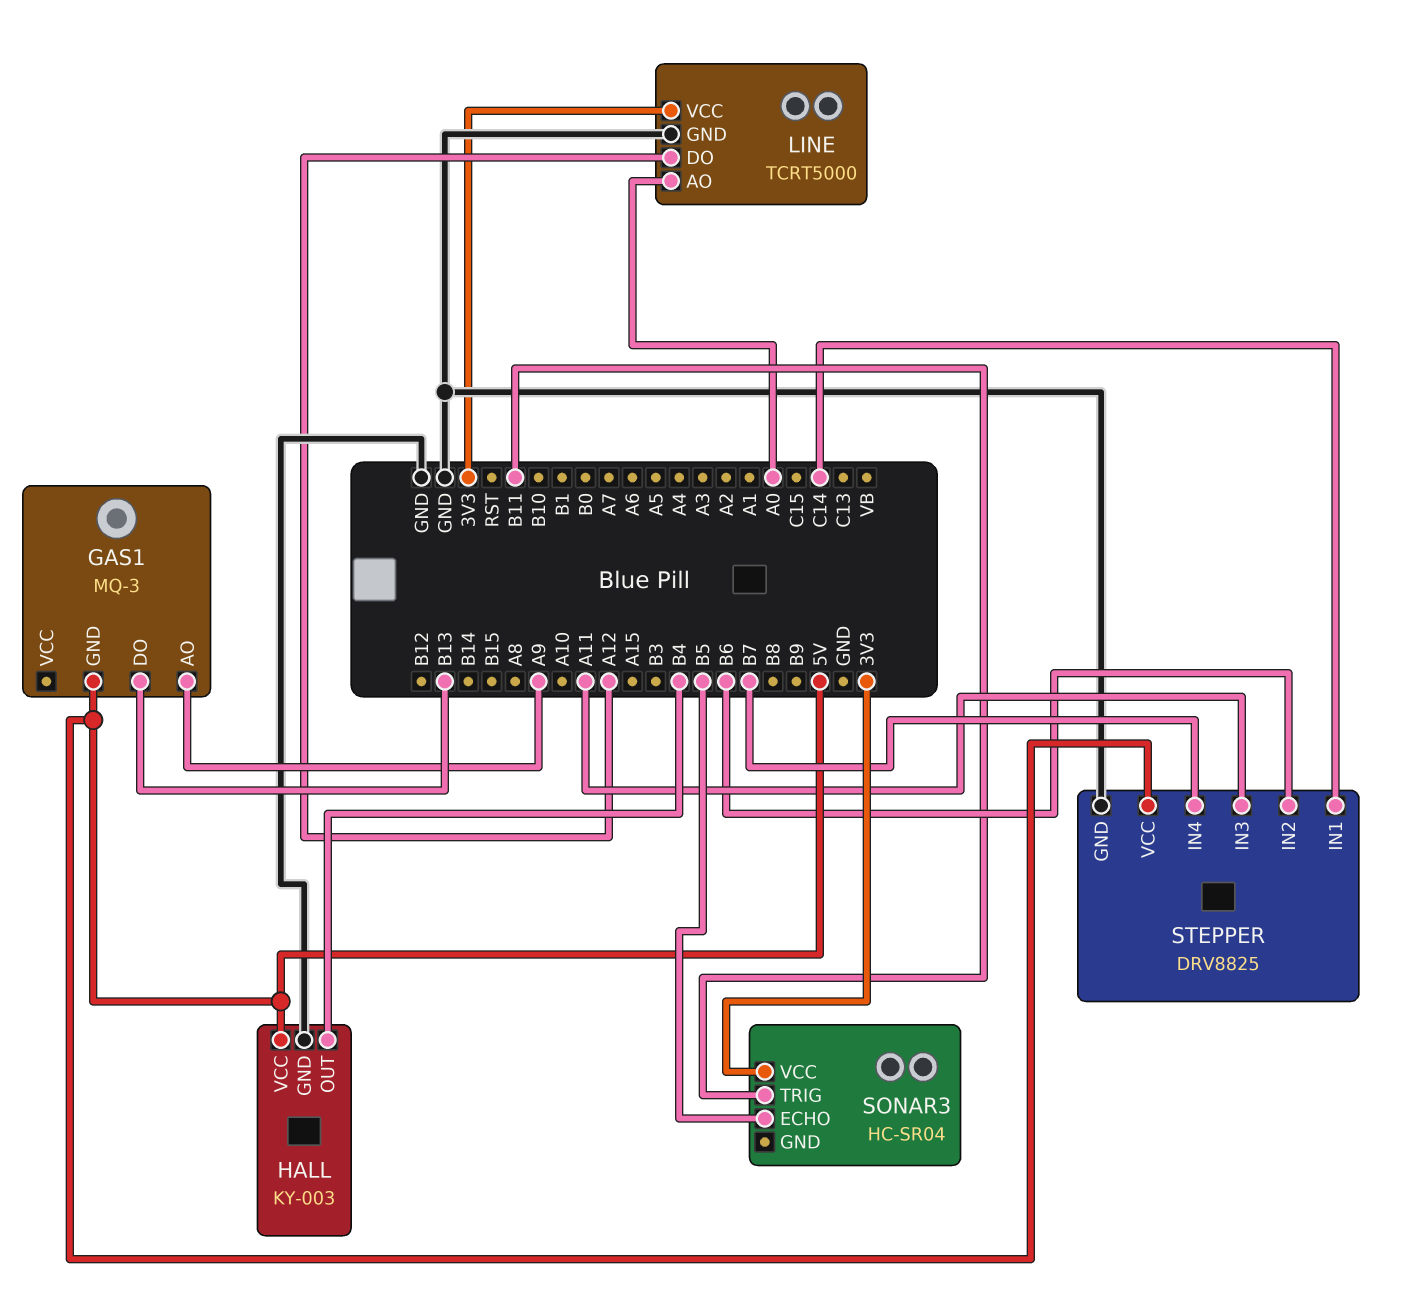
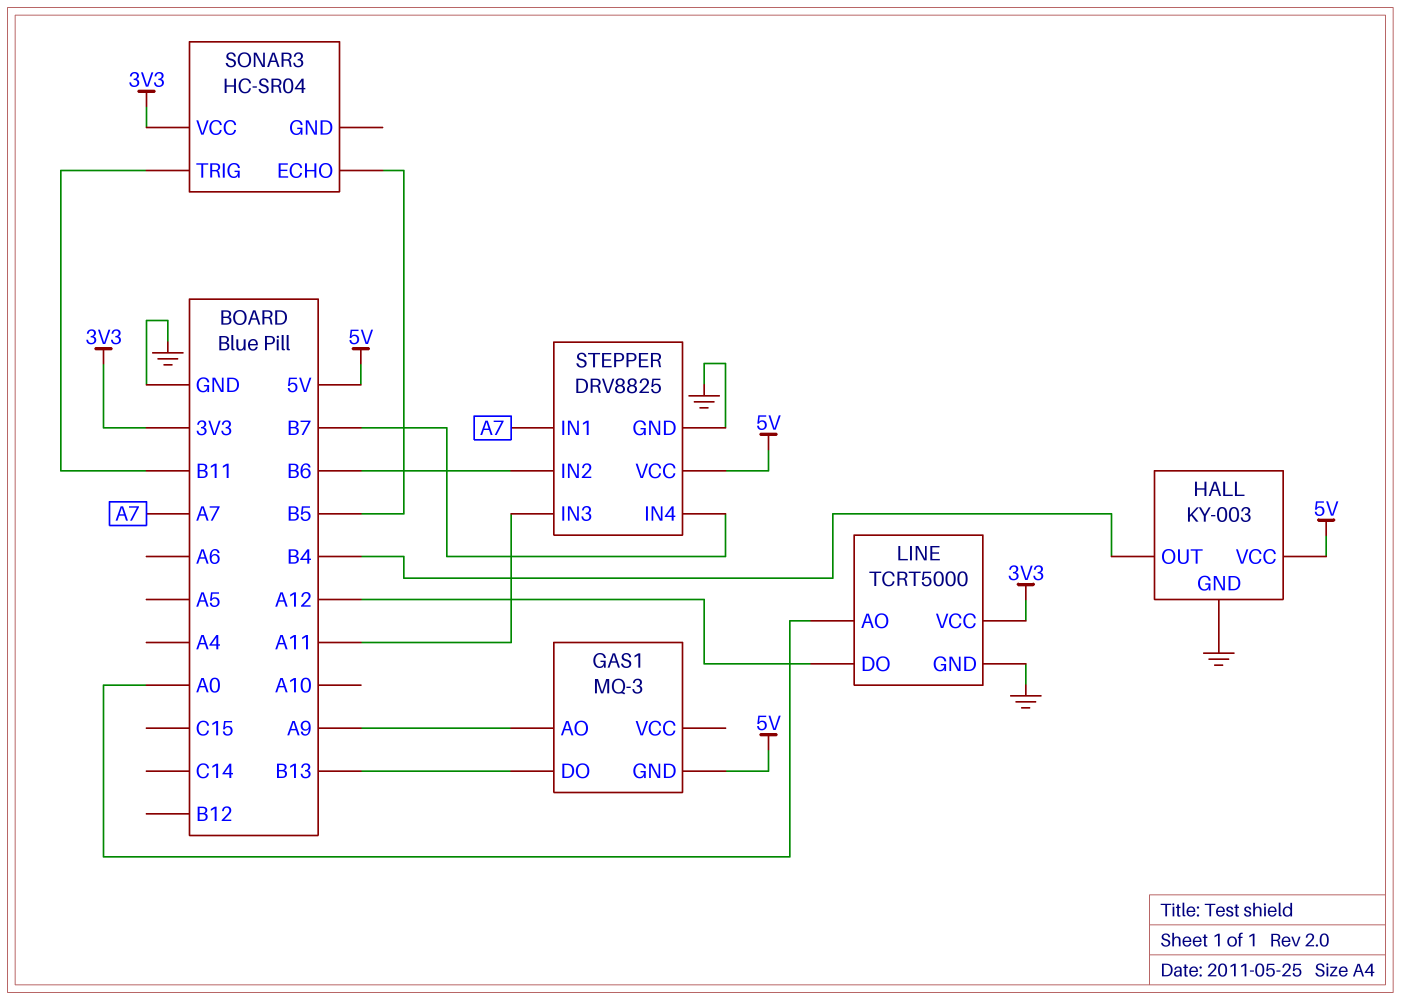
STEPPER pin IN1: C14 -> A7

